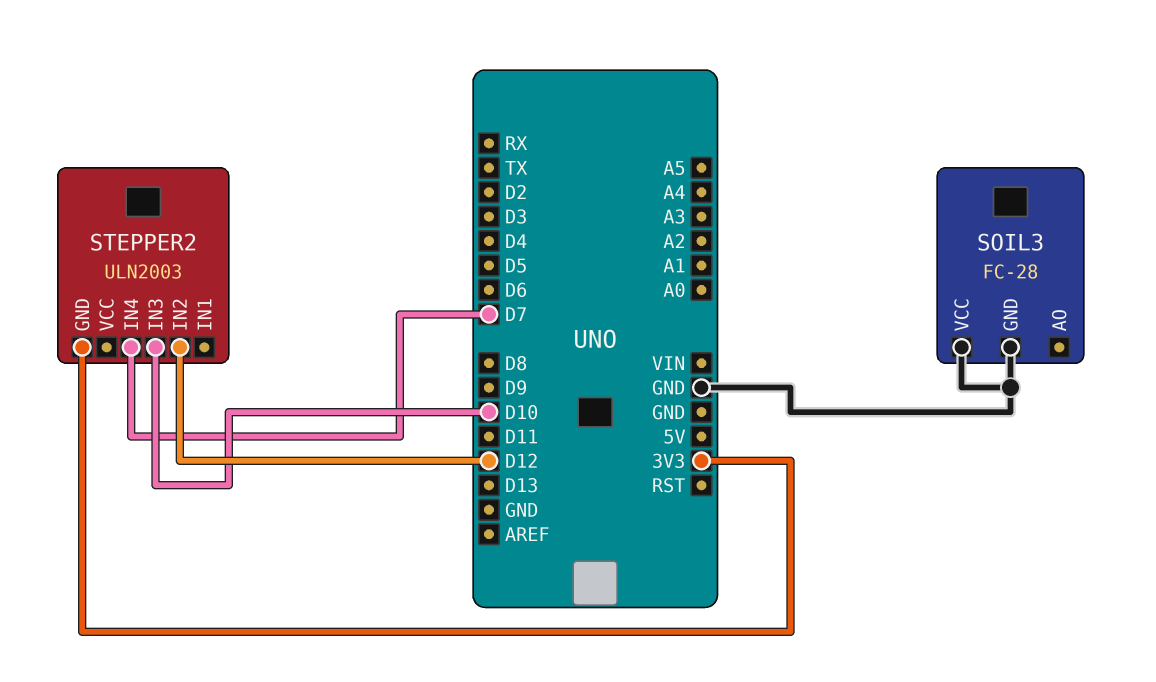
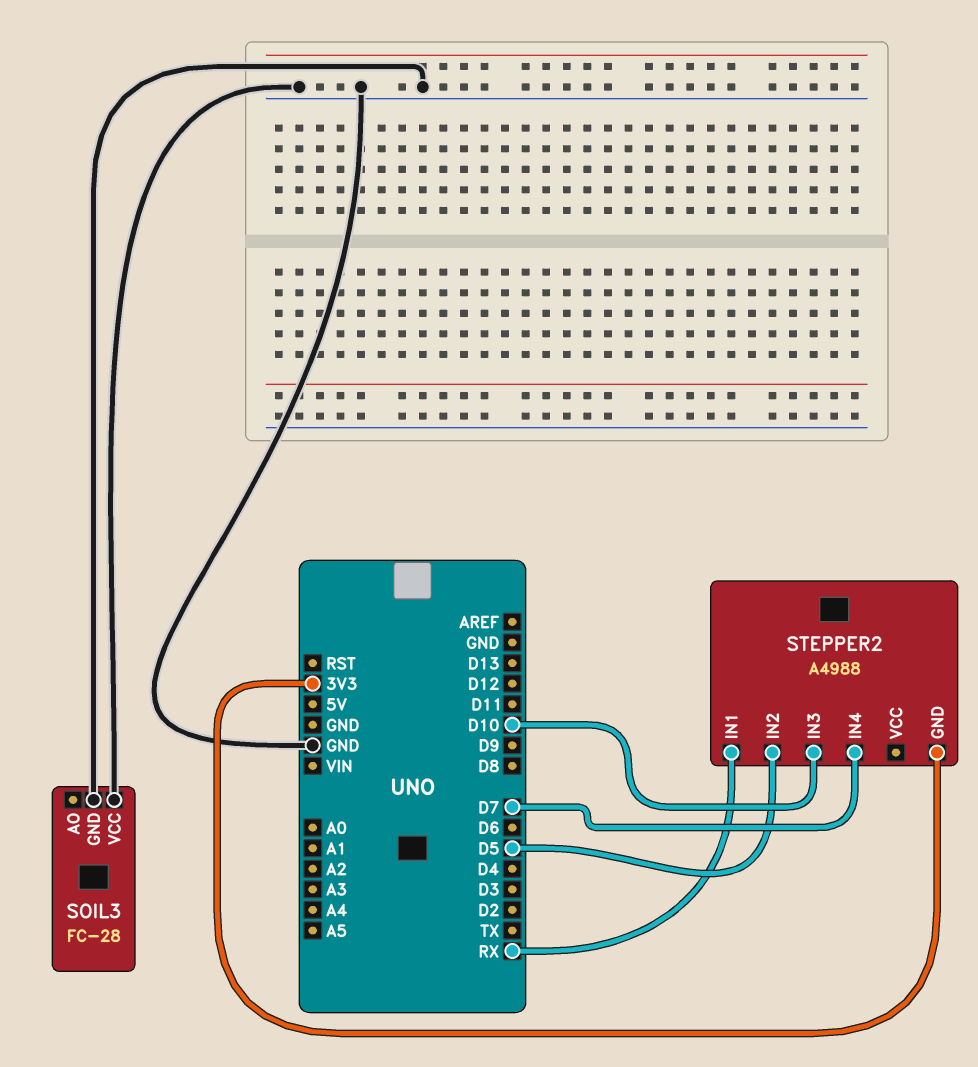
STEPPER2: ULN2003 -> A4988
STEPPER2 pin IN1: none -> RX
STEPPER2 pin IN2: D12 -> D5

